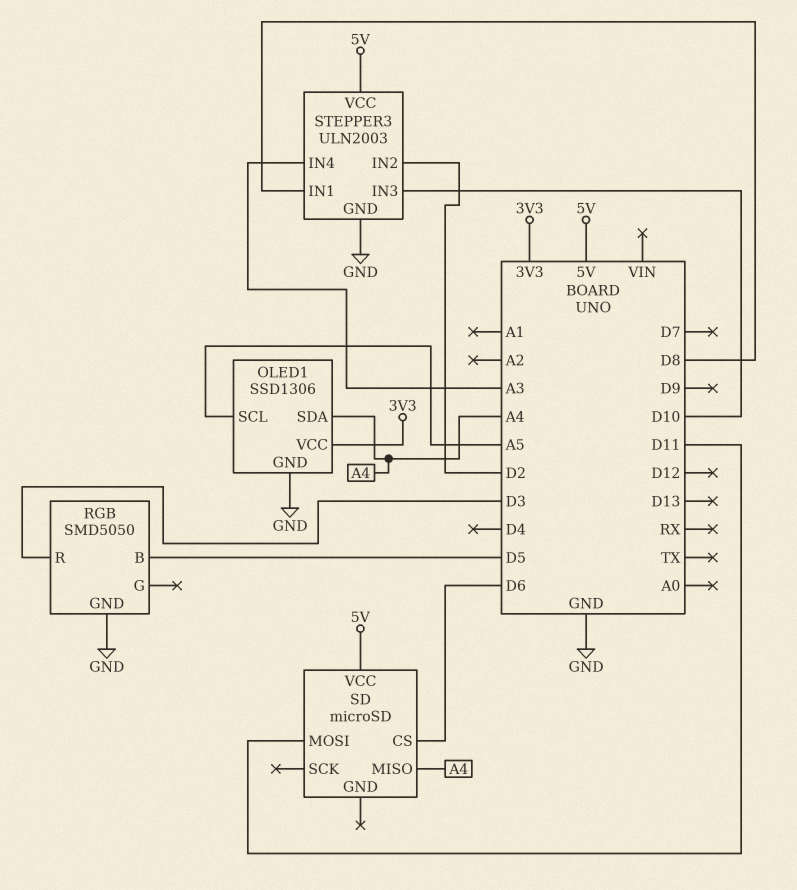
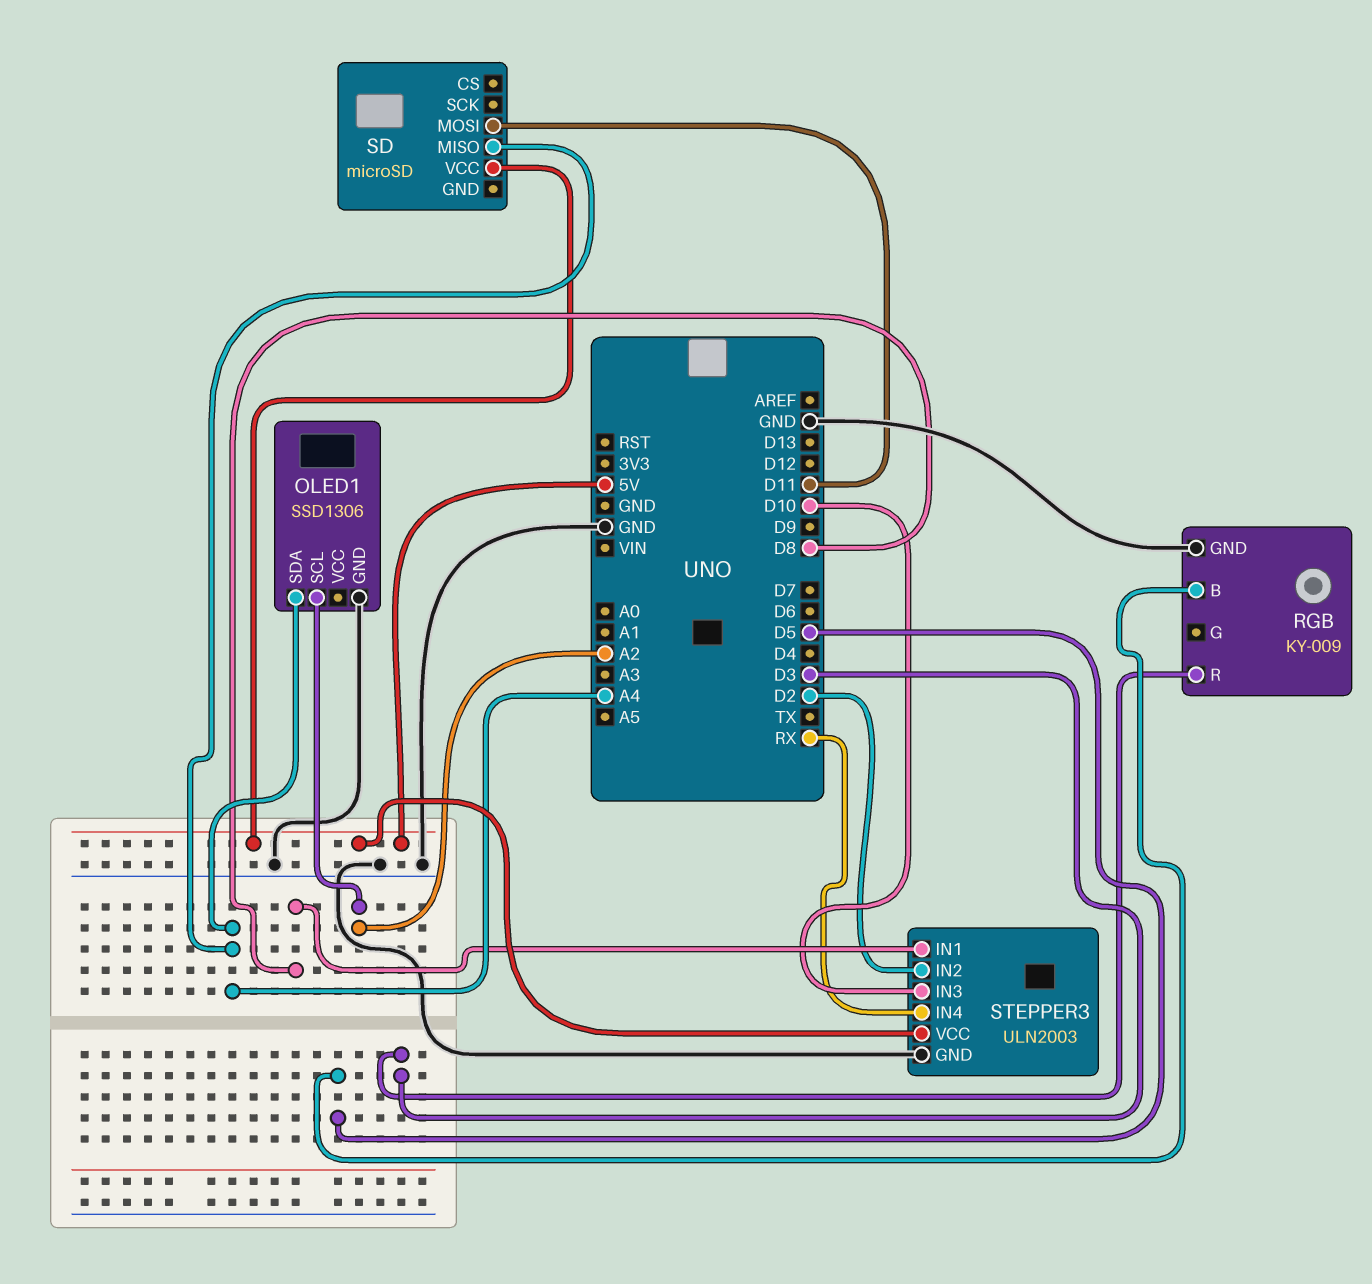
OLED1 pin SCL: A5 -> A2
OLED1 pin VCC: 3V3 -> none
RGB: SMD5050 -> KY-009
SD pin CS: D6 -> none
STEPPER3 pin IN4: A3 -> RX

